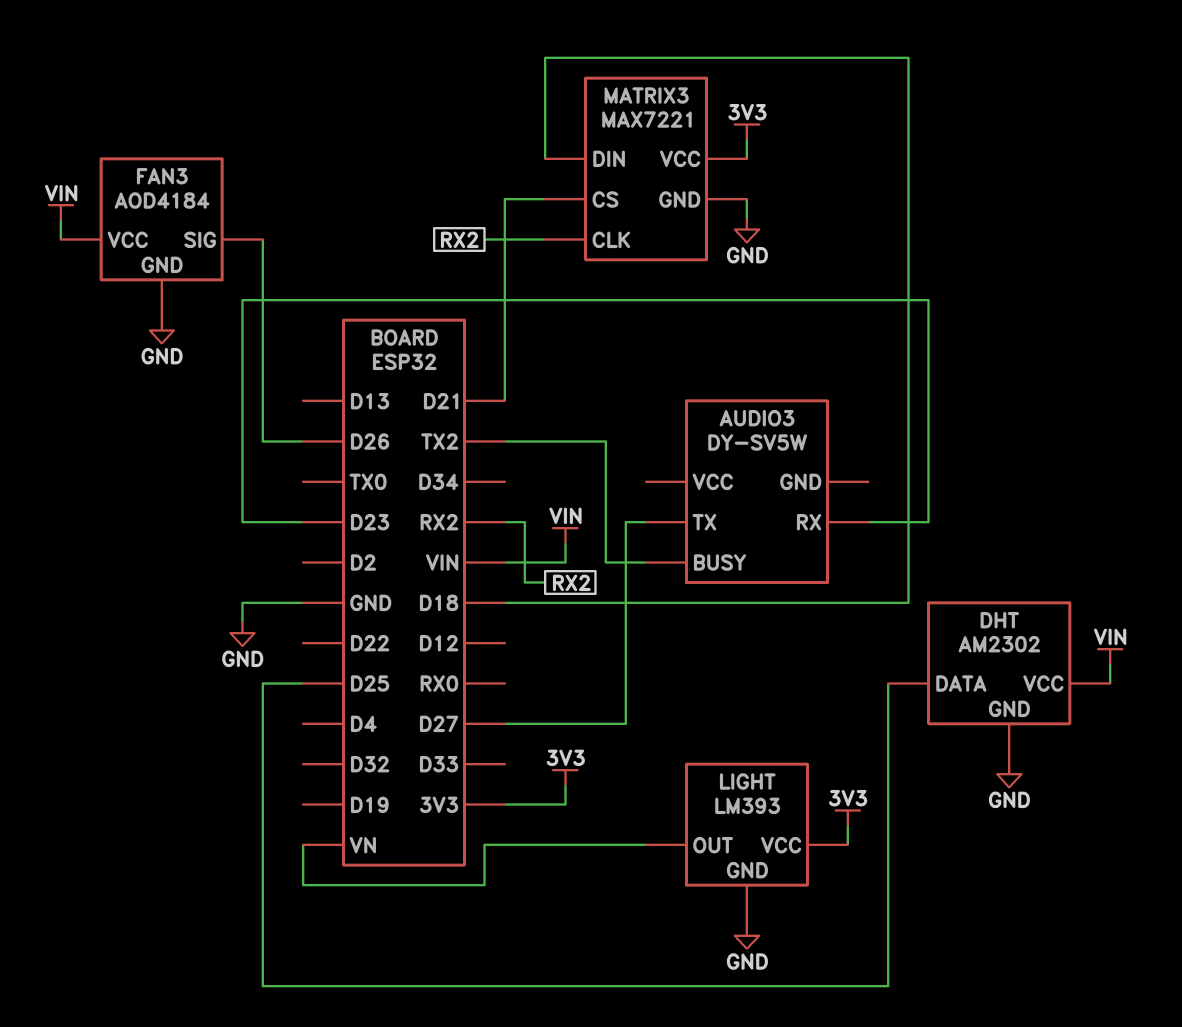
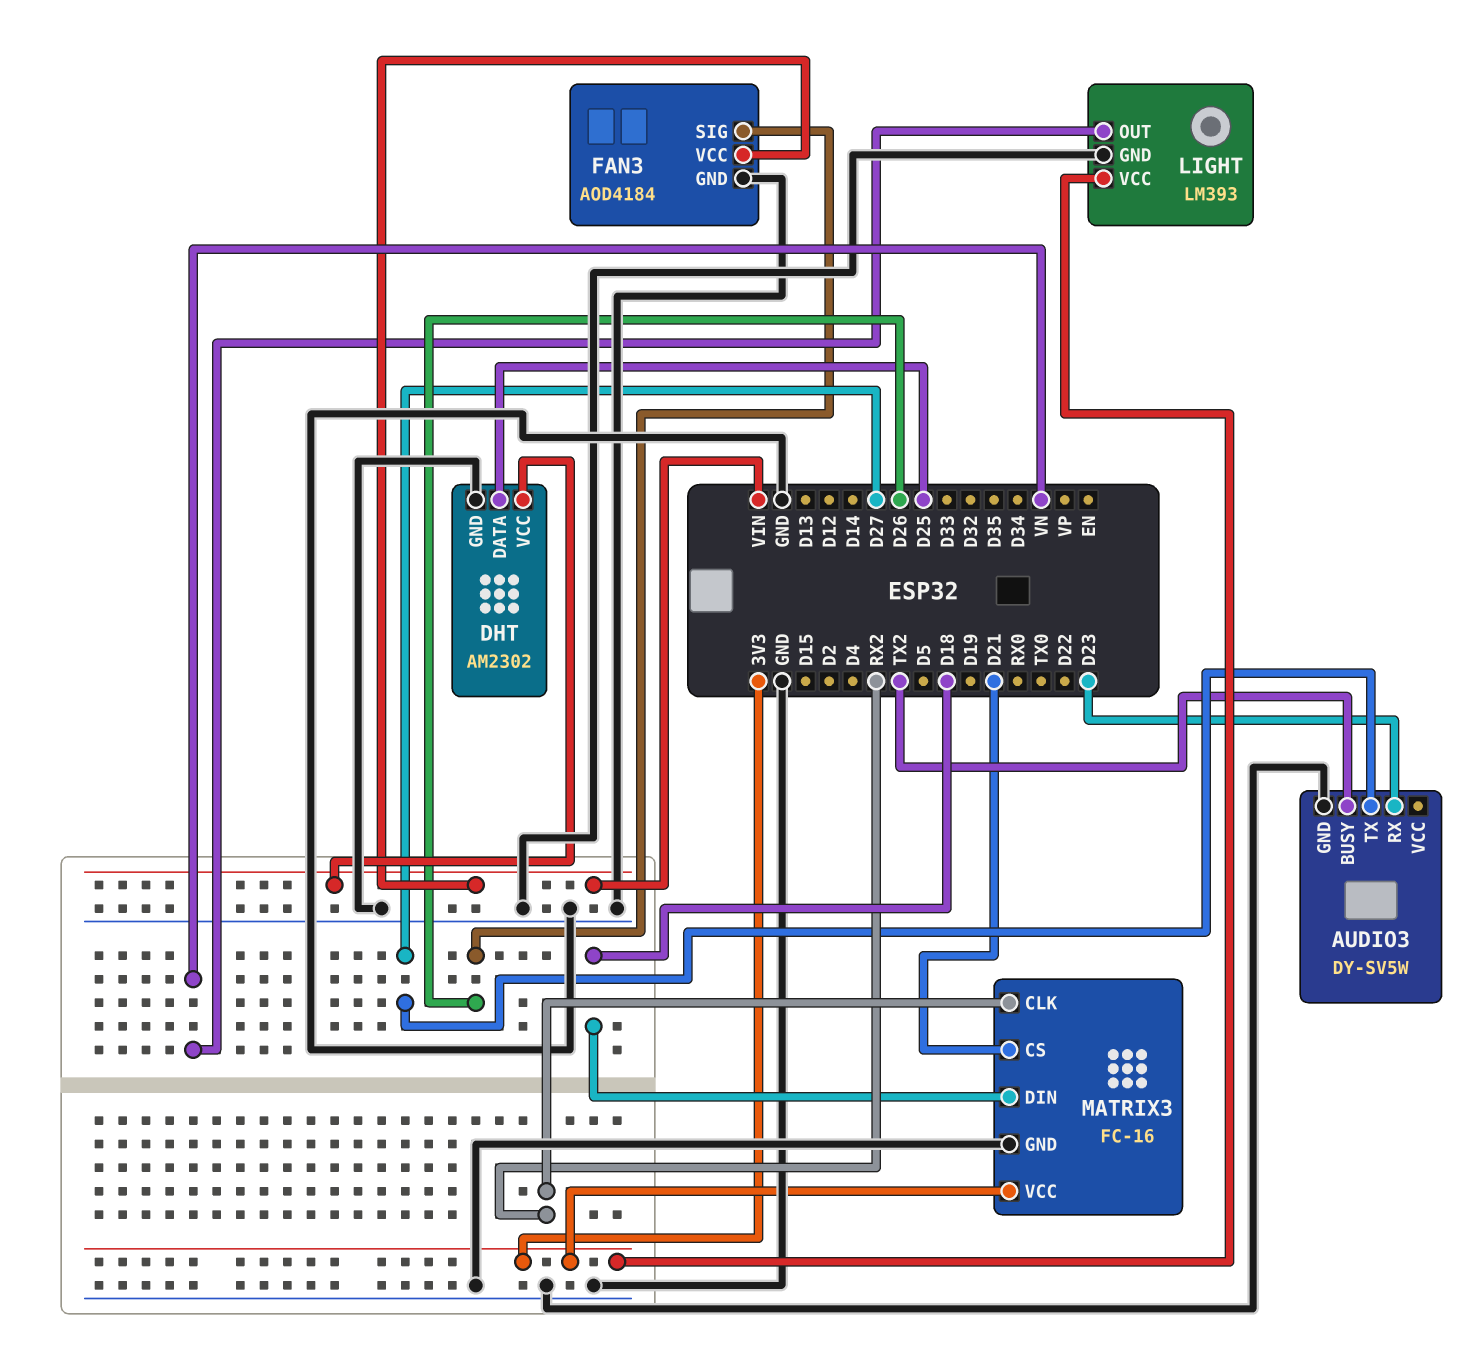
AUDIO3 pin GND: none -> GND
MATRIX3: MAX7221 -> FC-16

